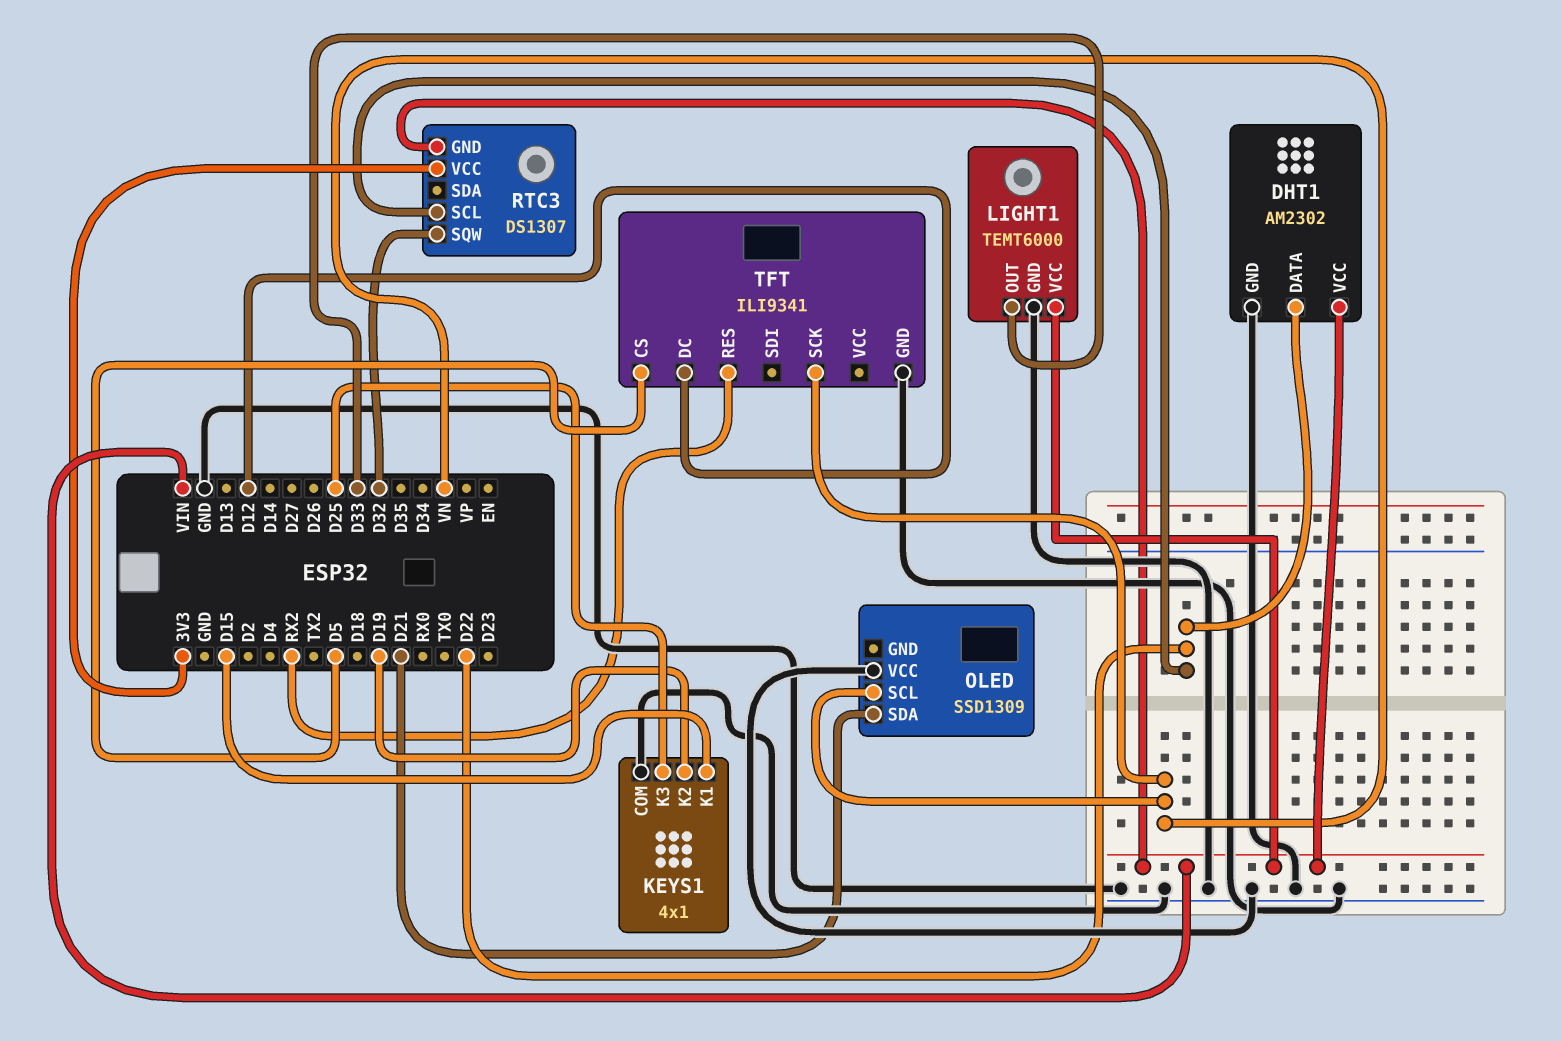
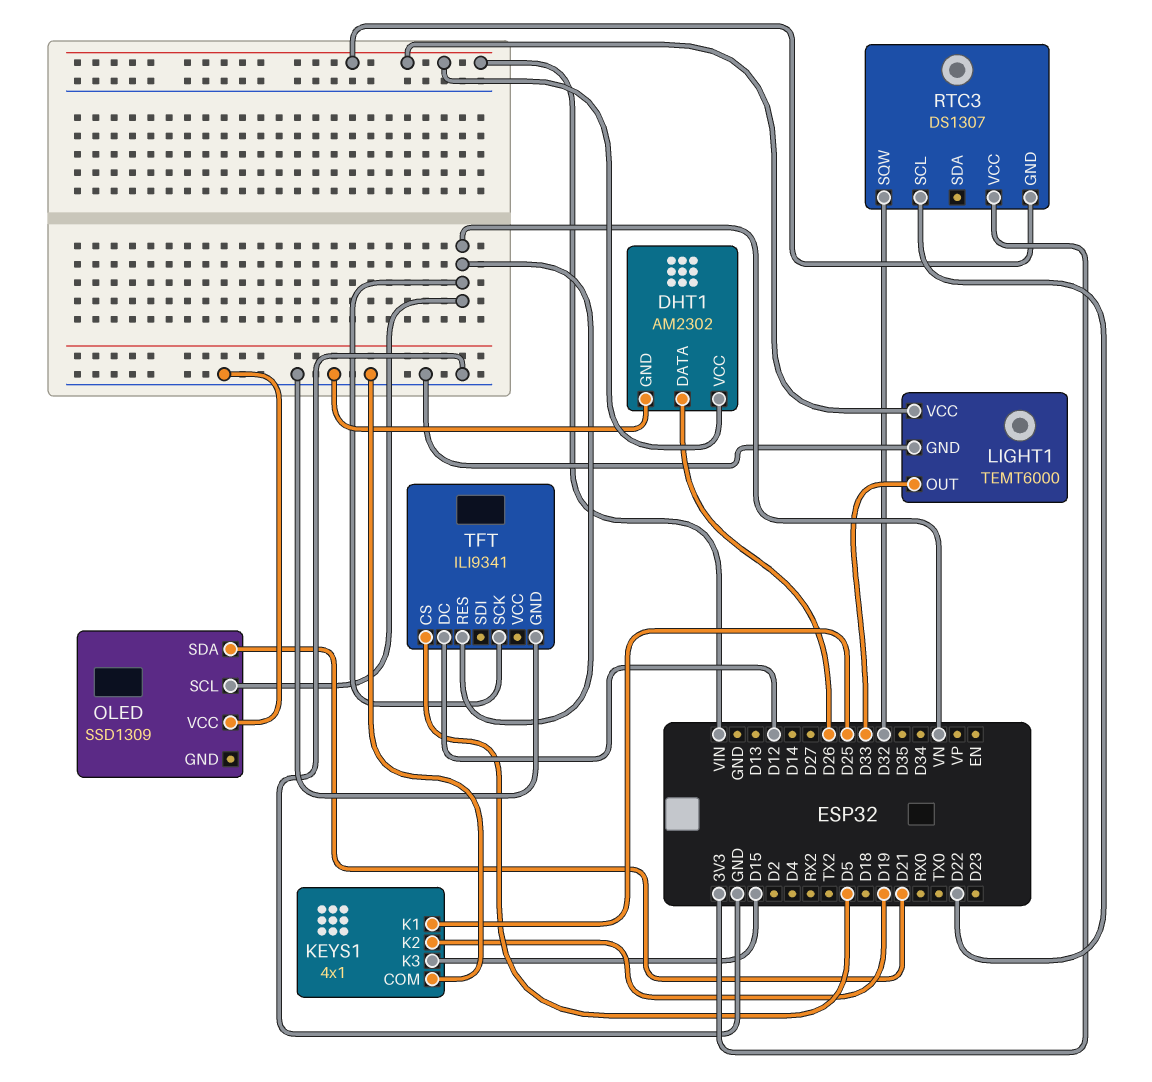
DHT1 pin DATA: D22 -> D26
KEYS1 pin K1: D15 -> D25
KEYS1 pin K3: D25 -> D15
TFT pin RES: RX2 -> VN

